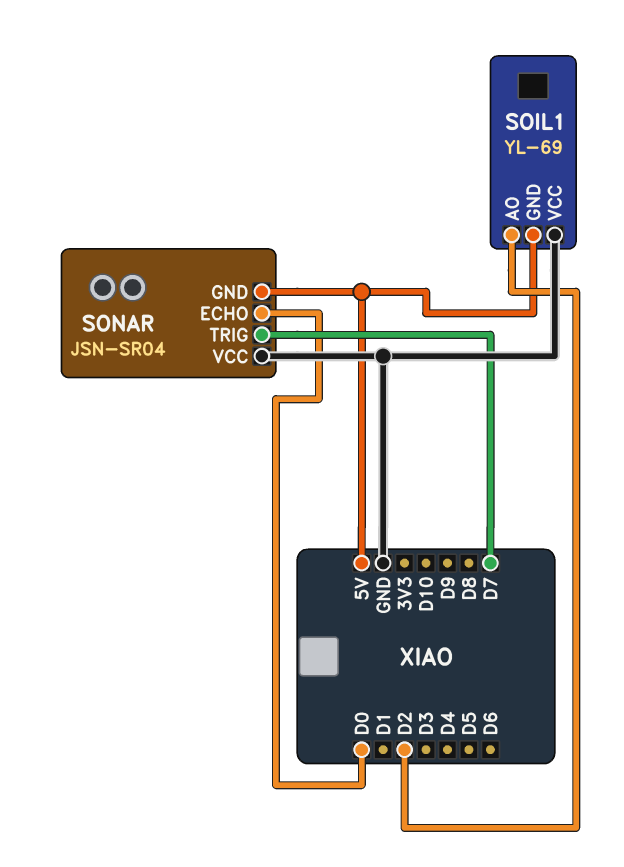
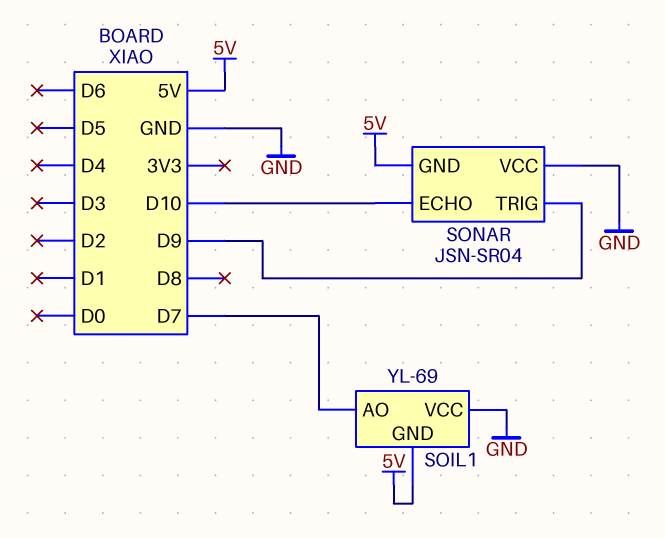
SOIL1 pin AO: D2 -> D7
SONAR pin ECHO: D0 -> D10
SONAR pin TRIG: D7 -> D9

